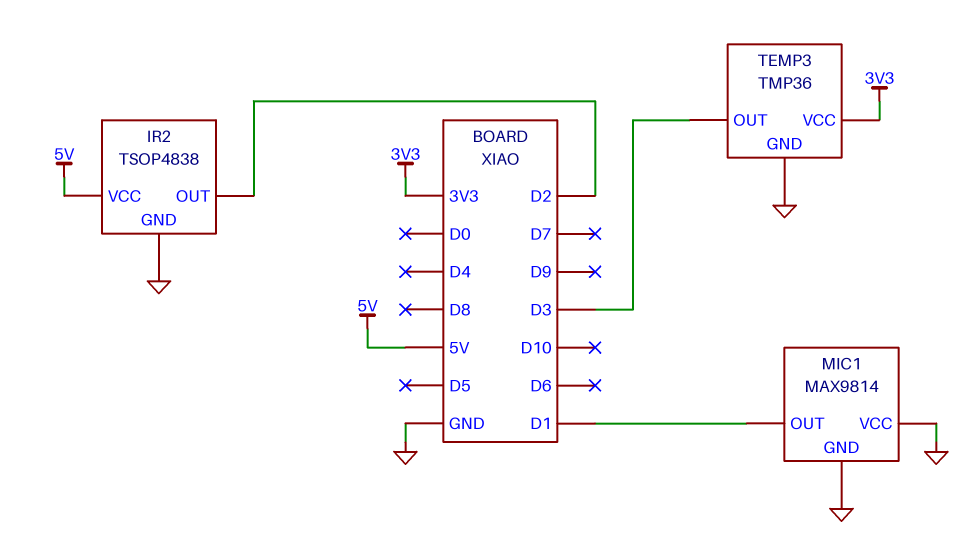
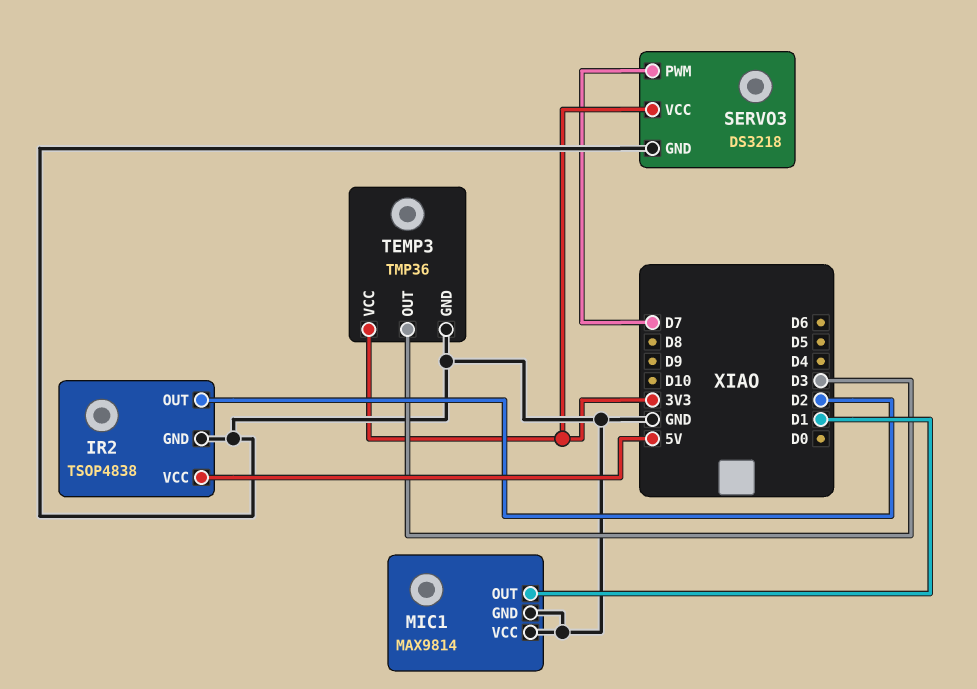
SERVO3: none -> DS3218
SERVO3 pin GND: none -> GND
SERVO3 pin PWM: none -> D7
SERVO3 pin VCC: none -> 3V3

